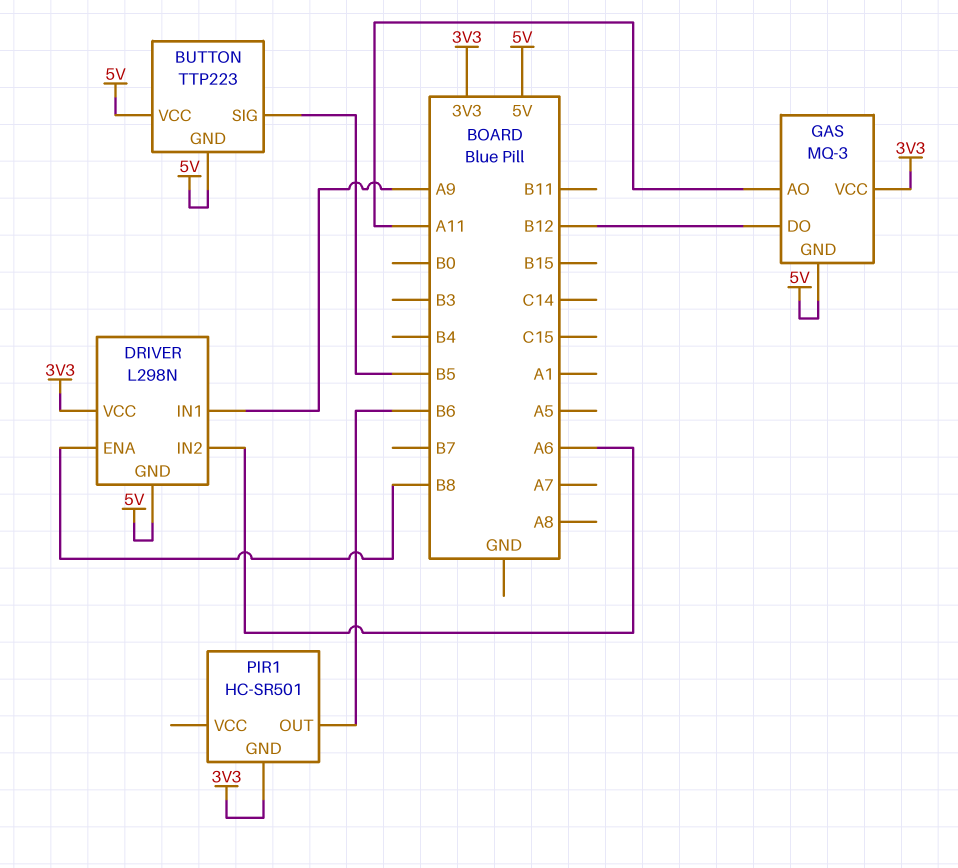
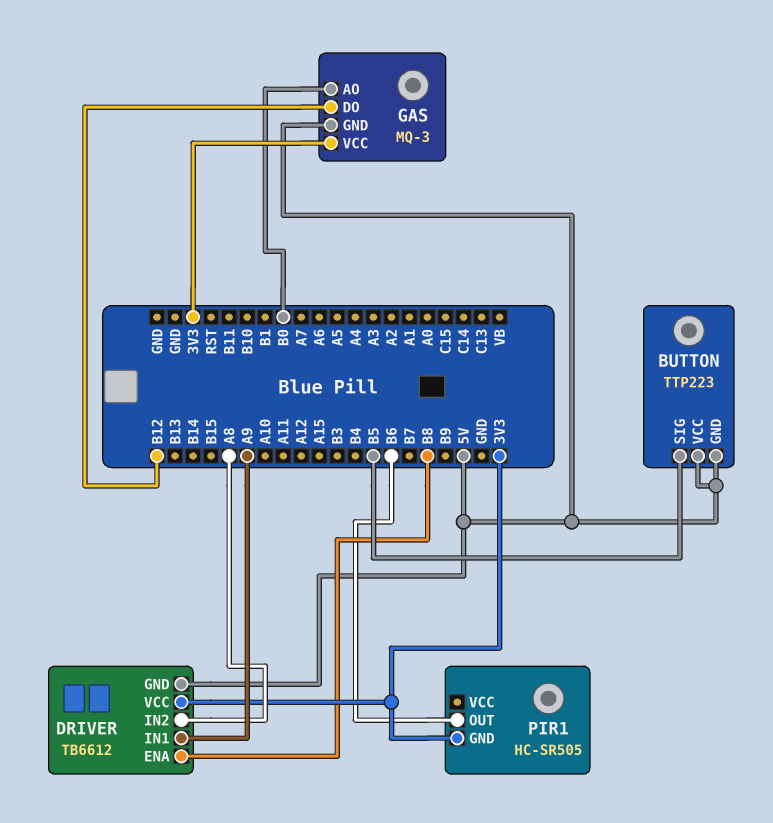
DRIVER: L298N -> TB6612
DRIVER pin IN2: A6 -> A8
GAS pin AO: A11 -> B0
PIR1: HC-SR501 -> HC-SR505

